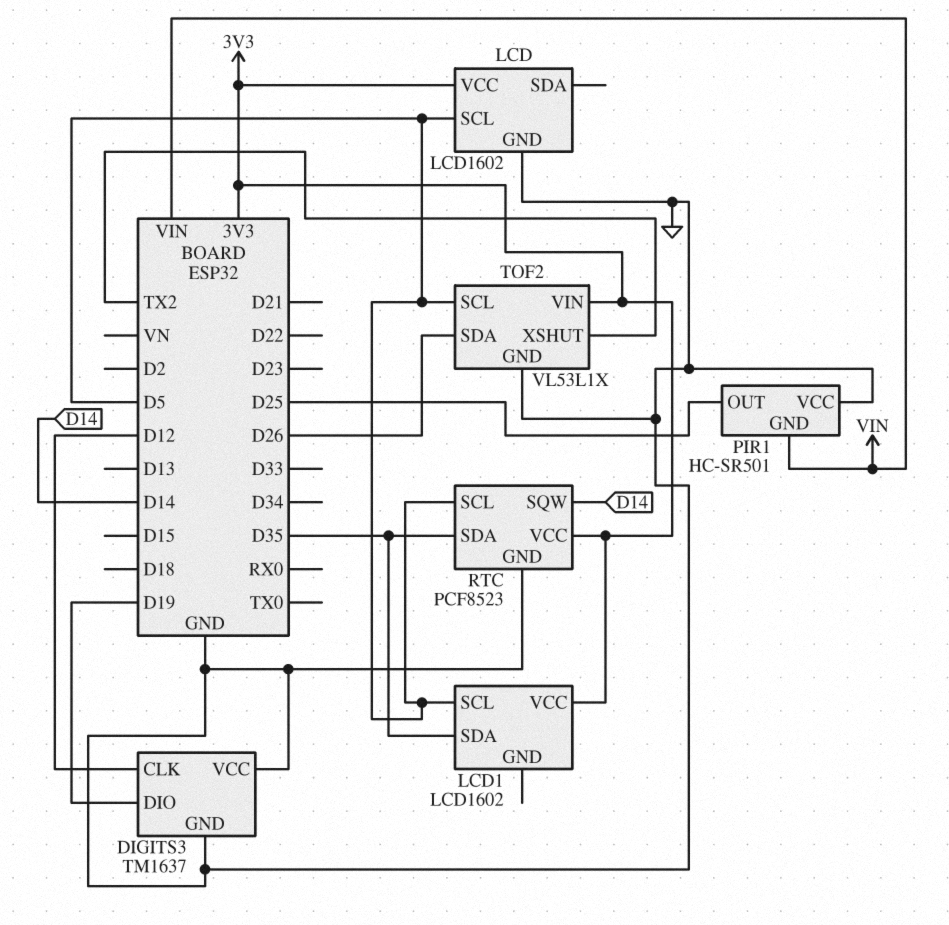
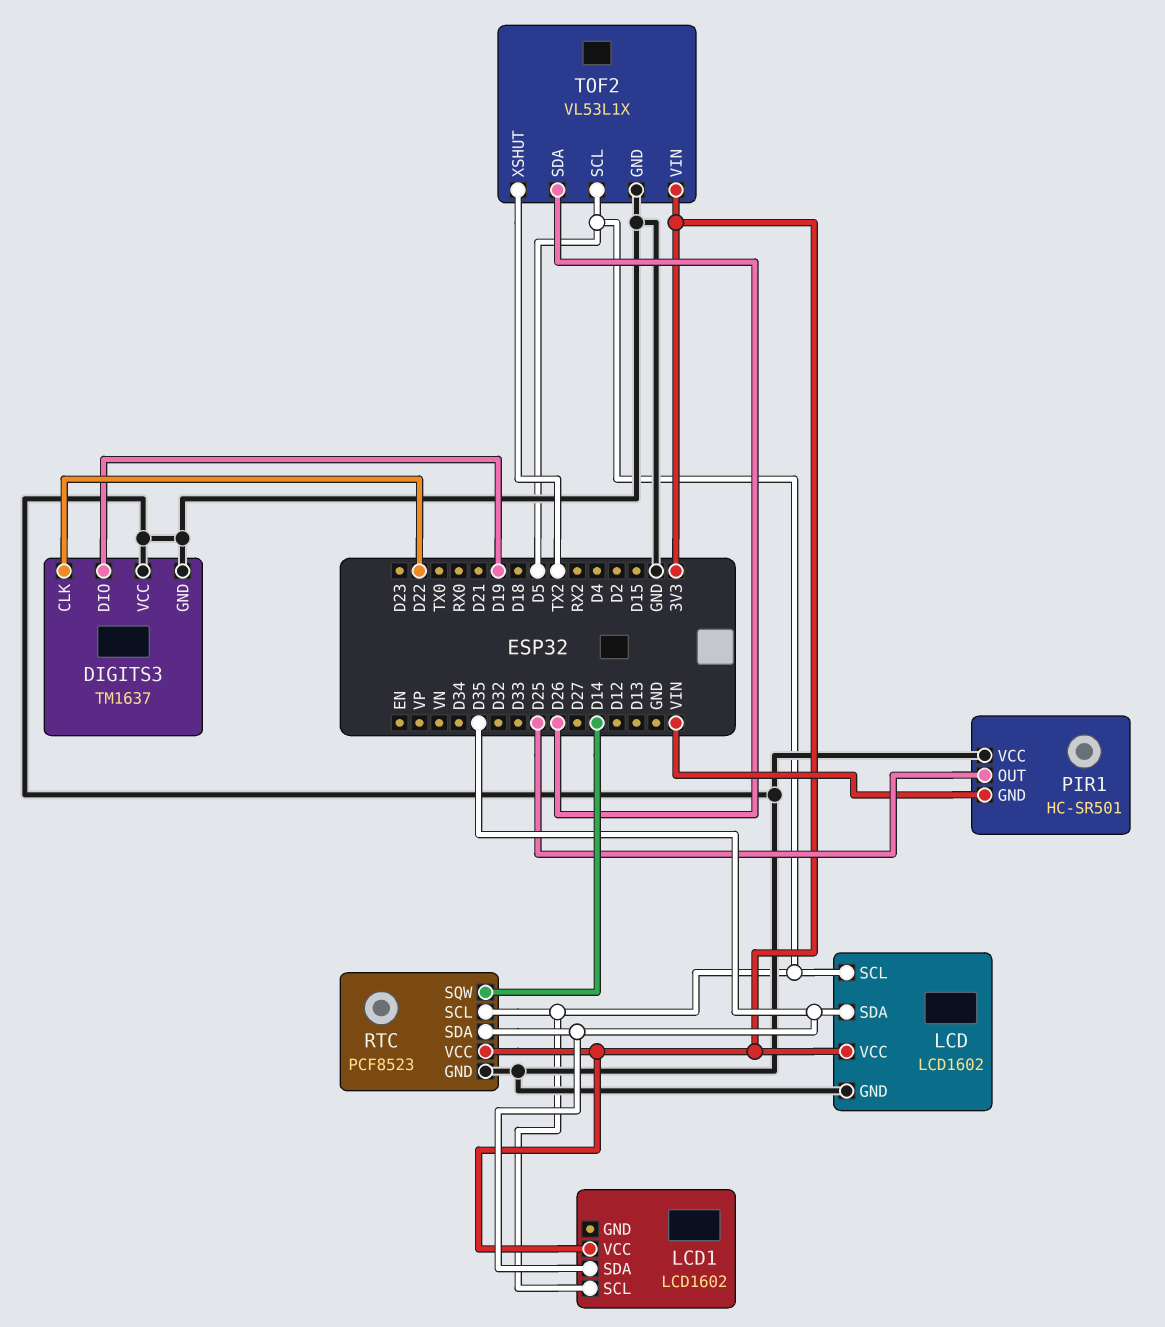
DIGITS3 pin CLK: D12 -> D22
LCD pin SDA: none -> D35

